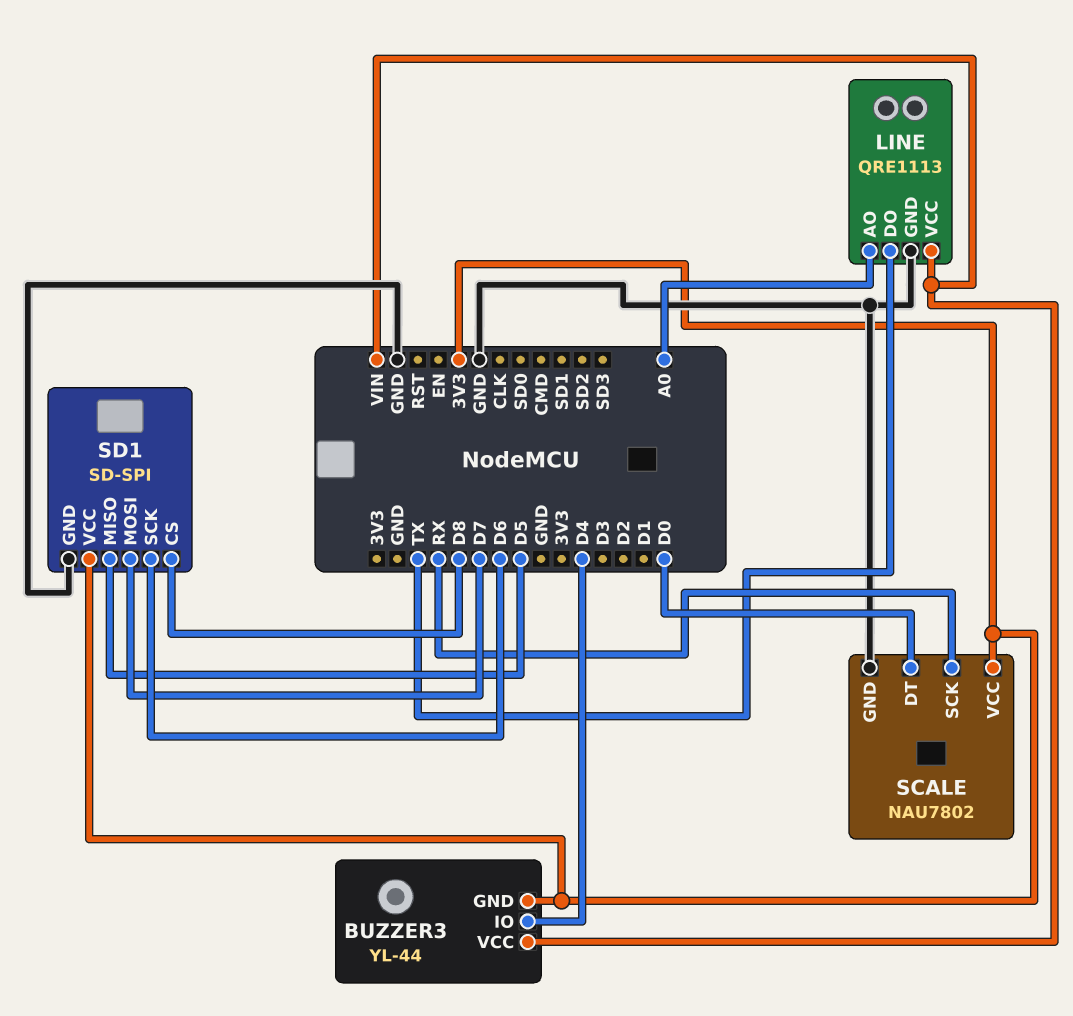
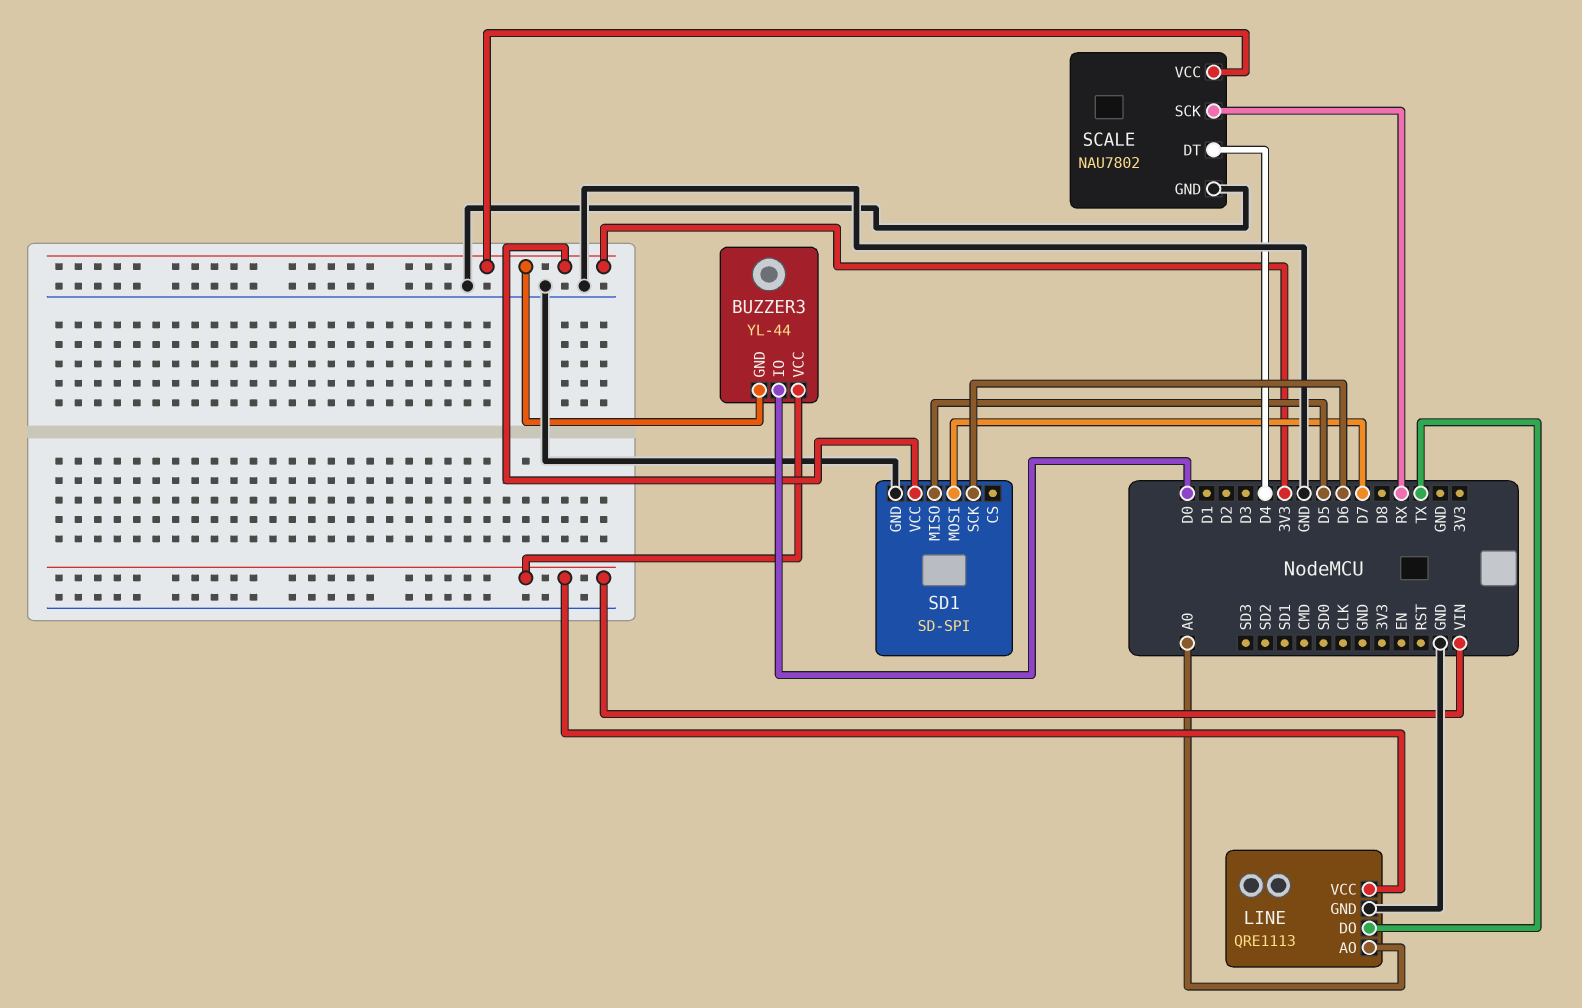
BUZZER3 pin IO: D4 -> D0
SCALE pin DT: D0 -> D4
SD1 pin CS: D8 -> none

